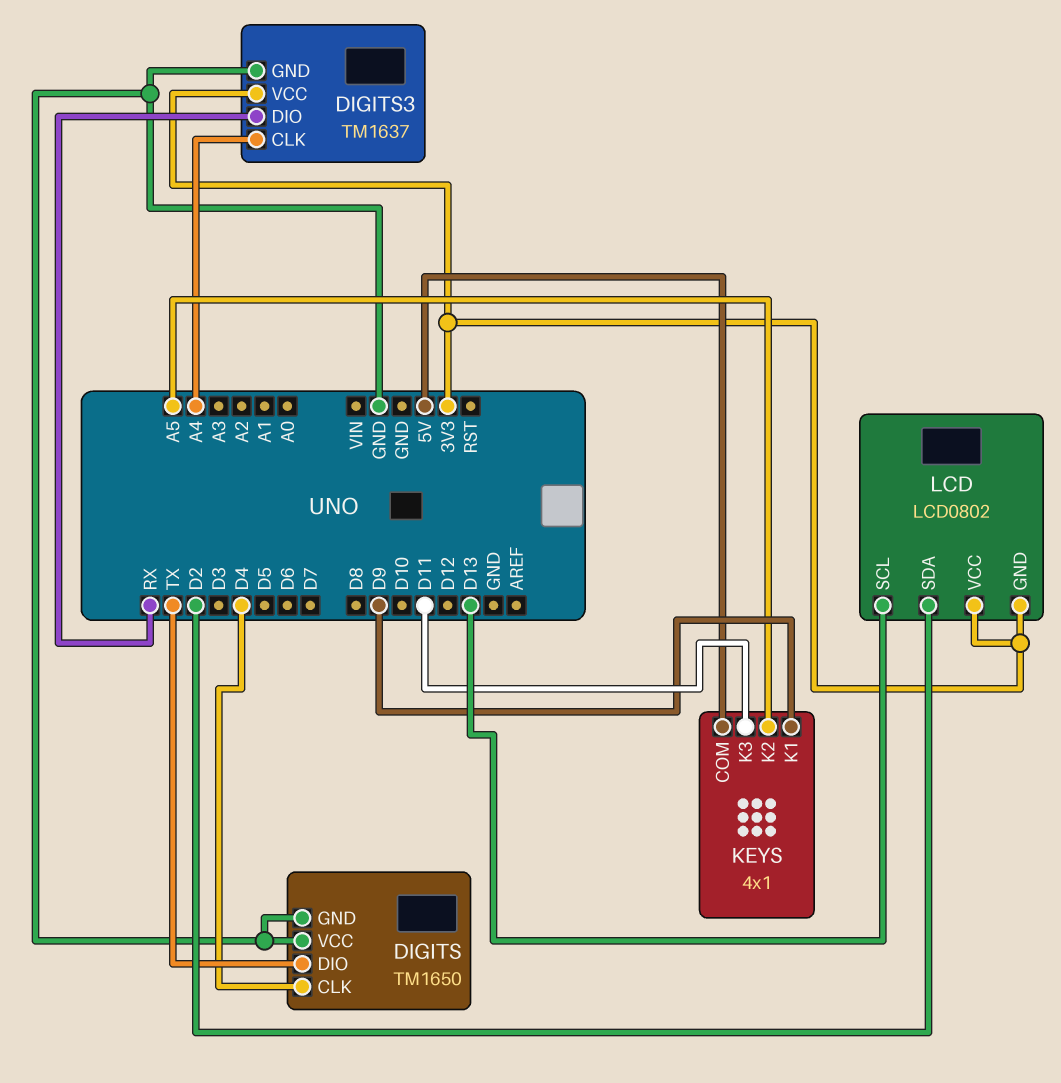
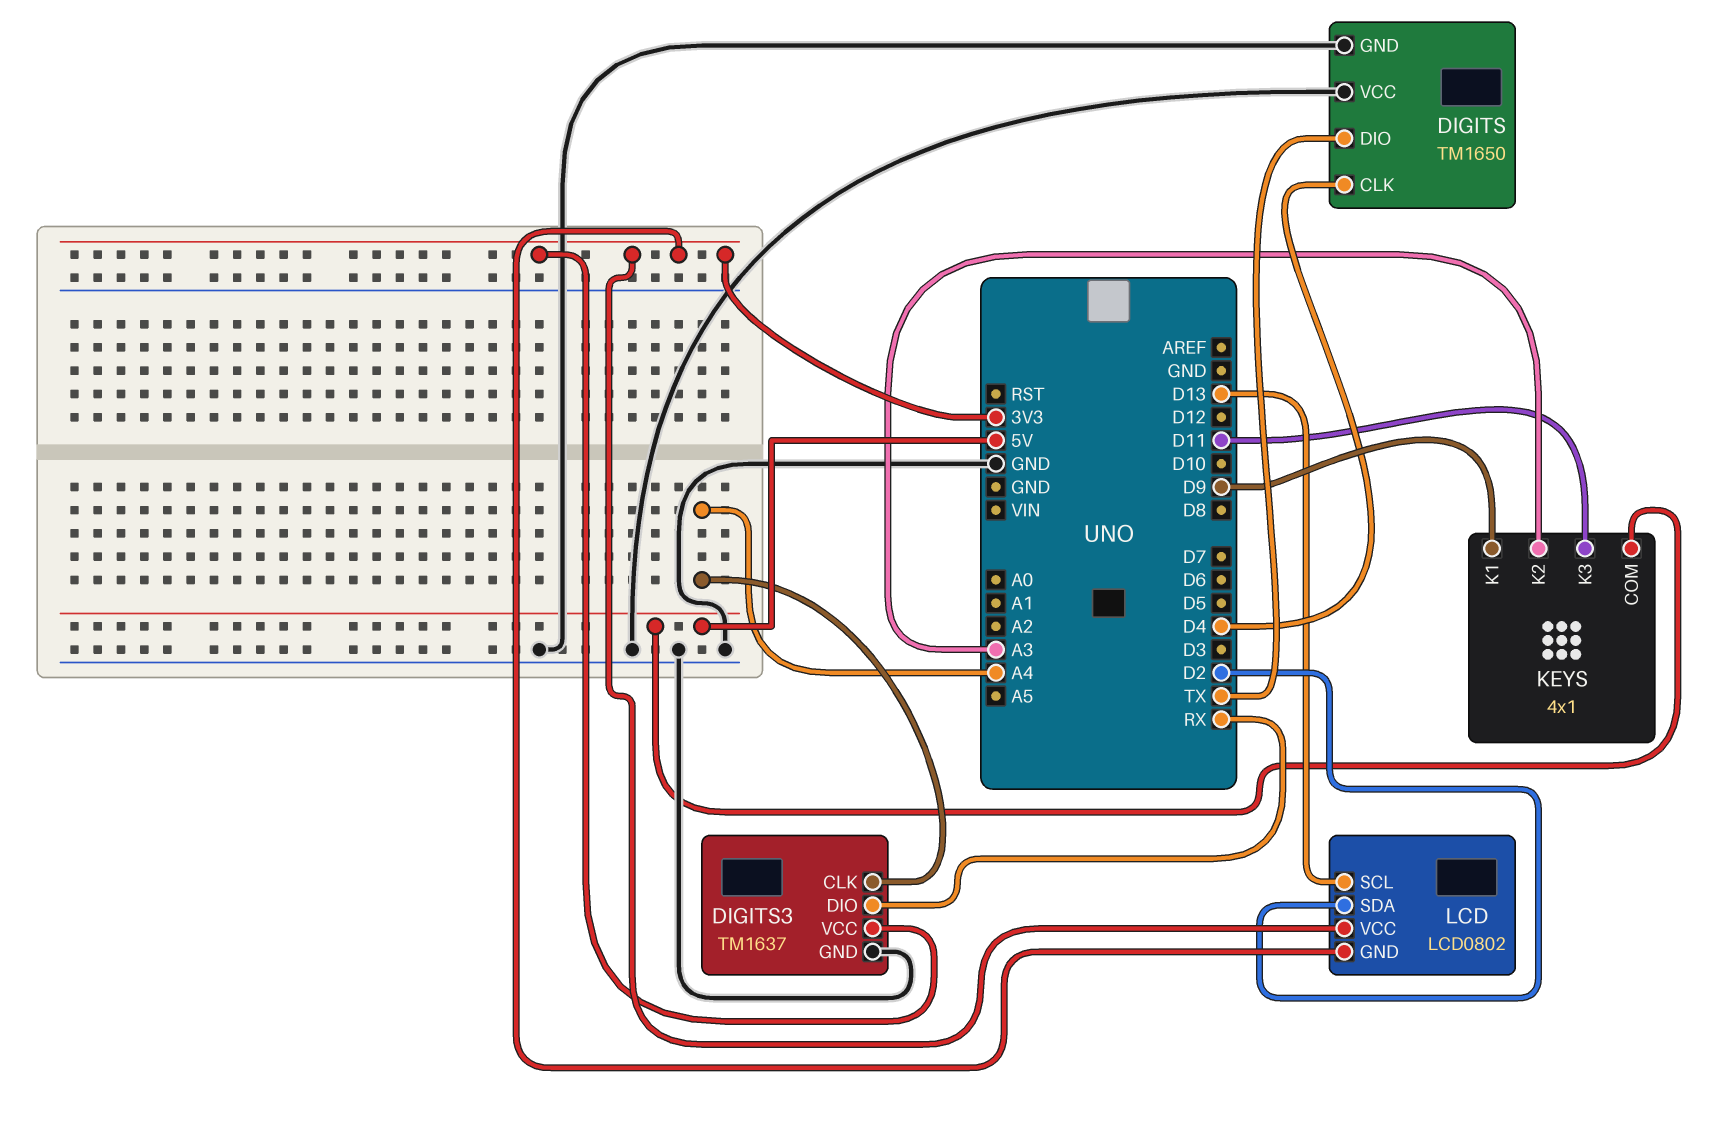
KEYS pin K2: A5 -> A3

